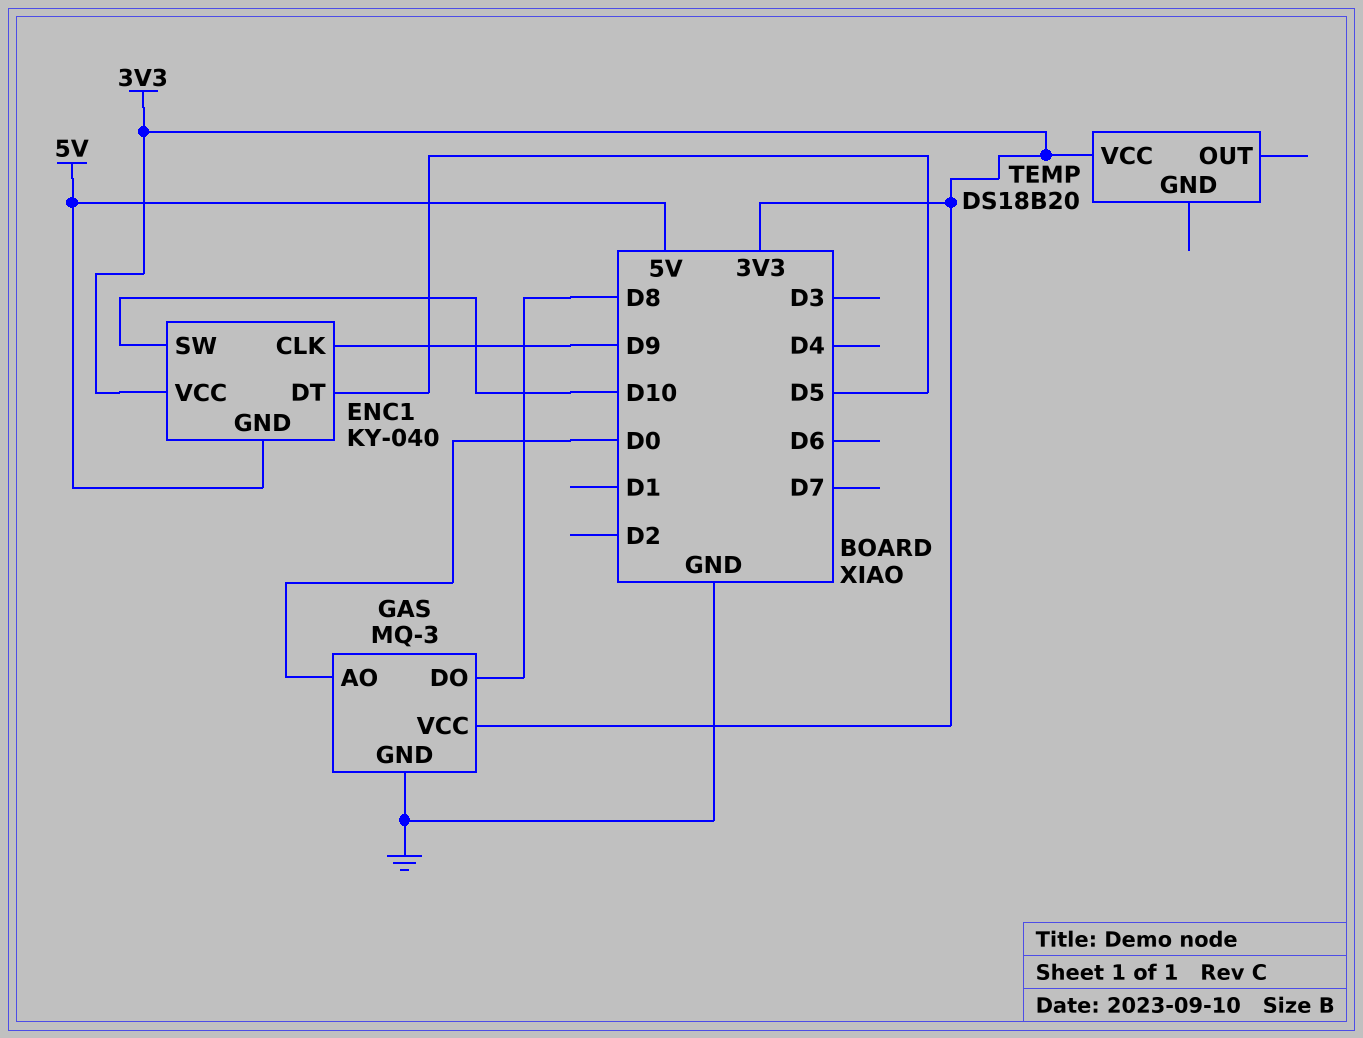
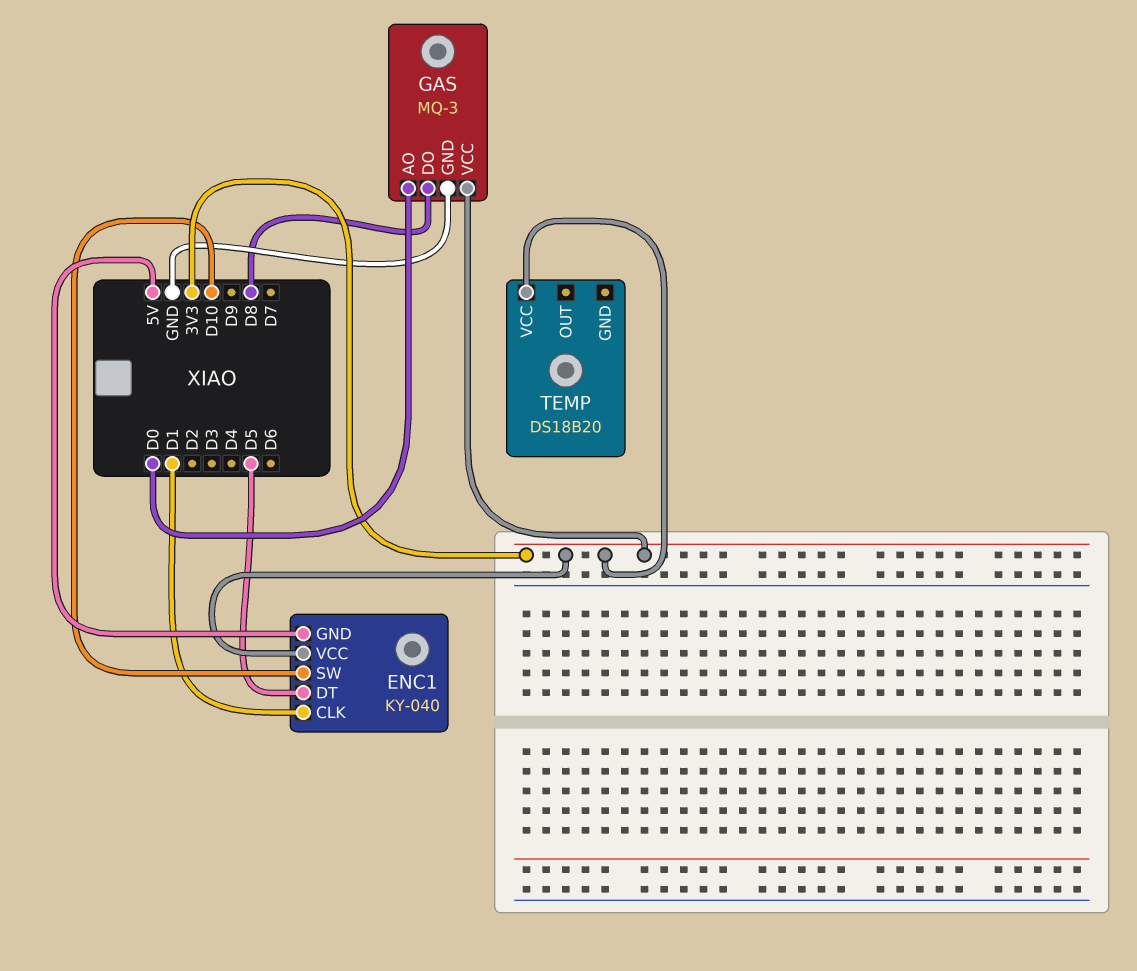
ENC1 pin CLK: D9 -> D1

